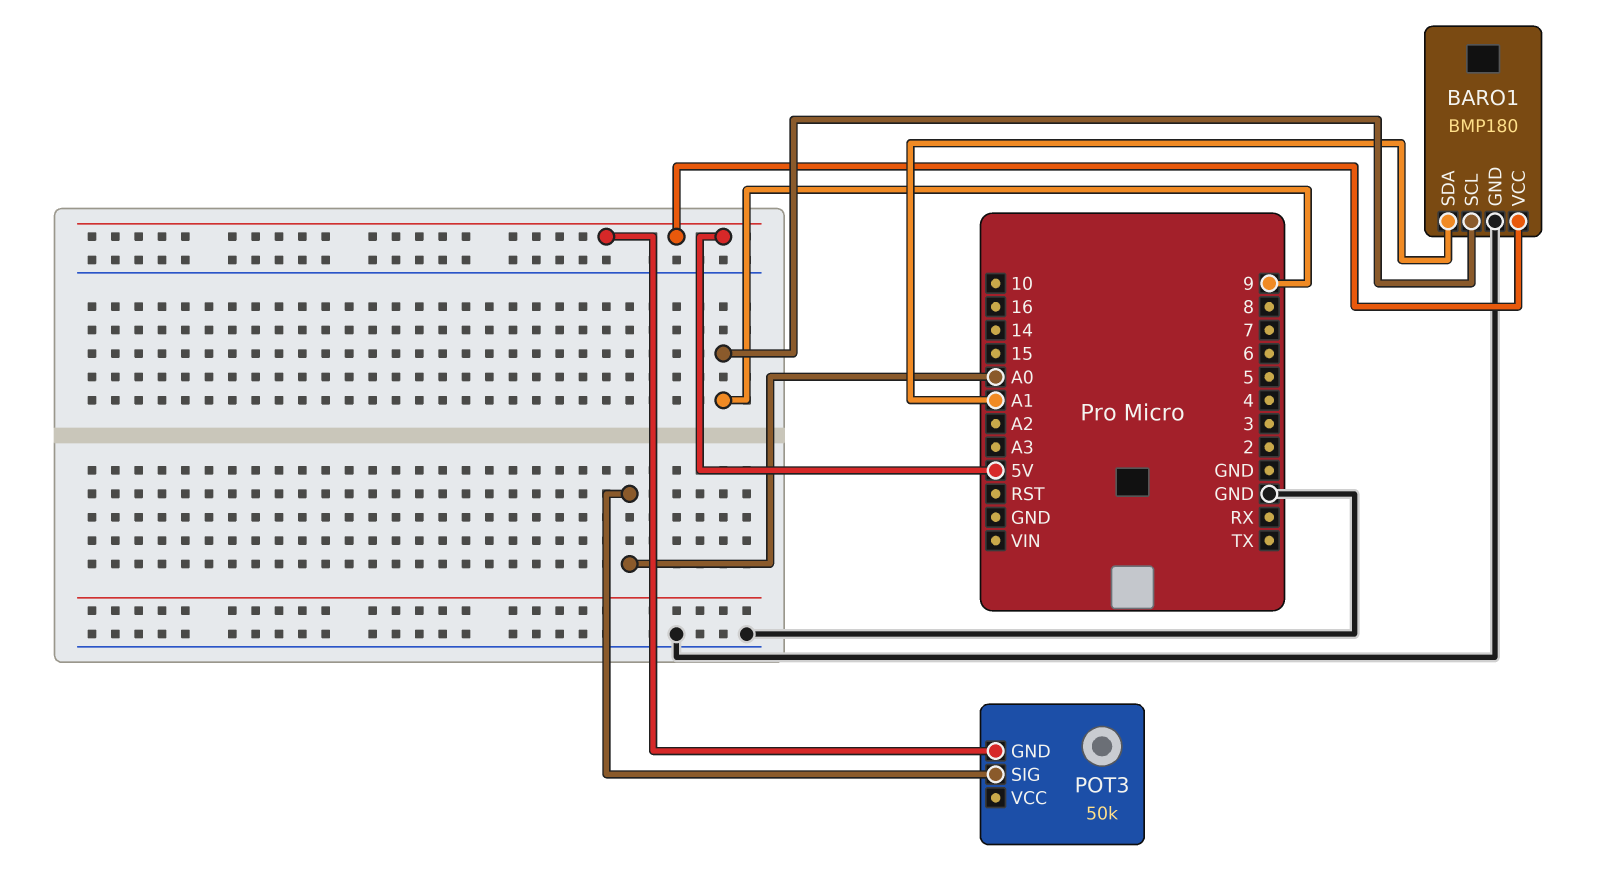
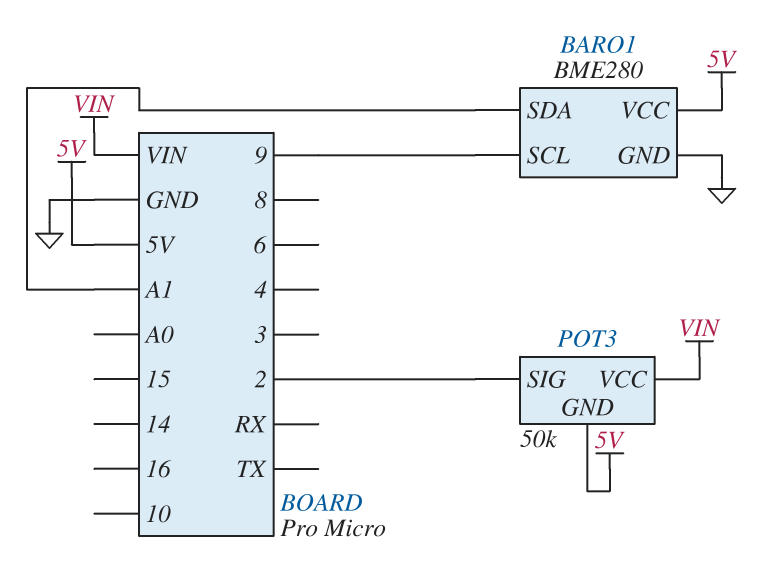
BARO1: BMP180 -> BME280
POT3 pin SIG: A0 -> 2
POT3 pin VCC: none -> VIN

